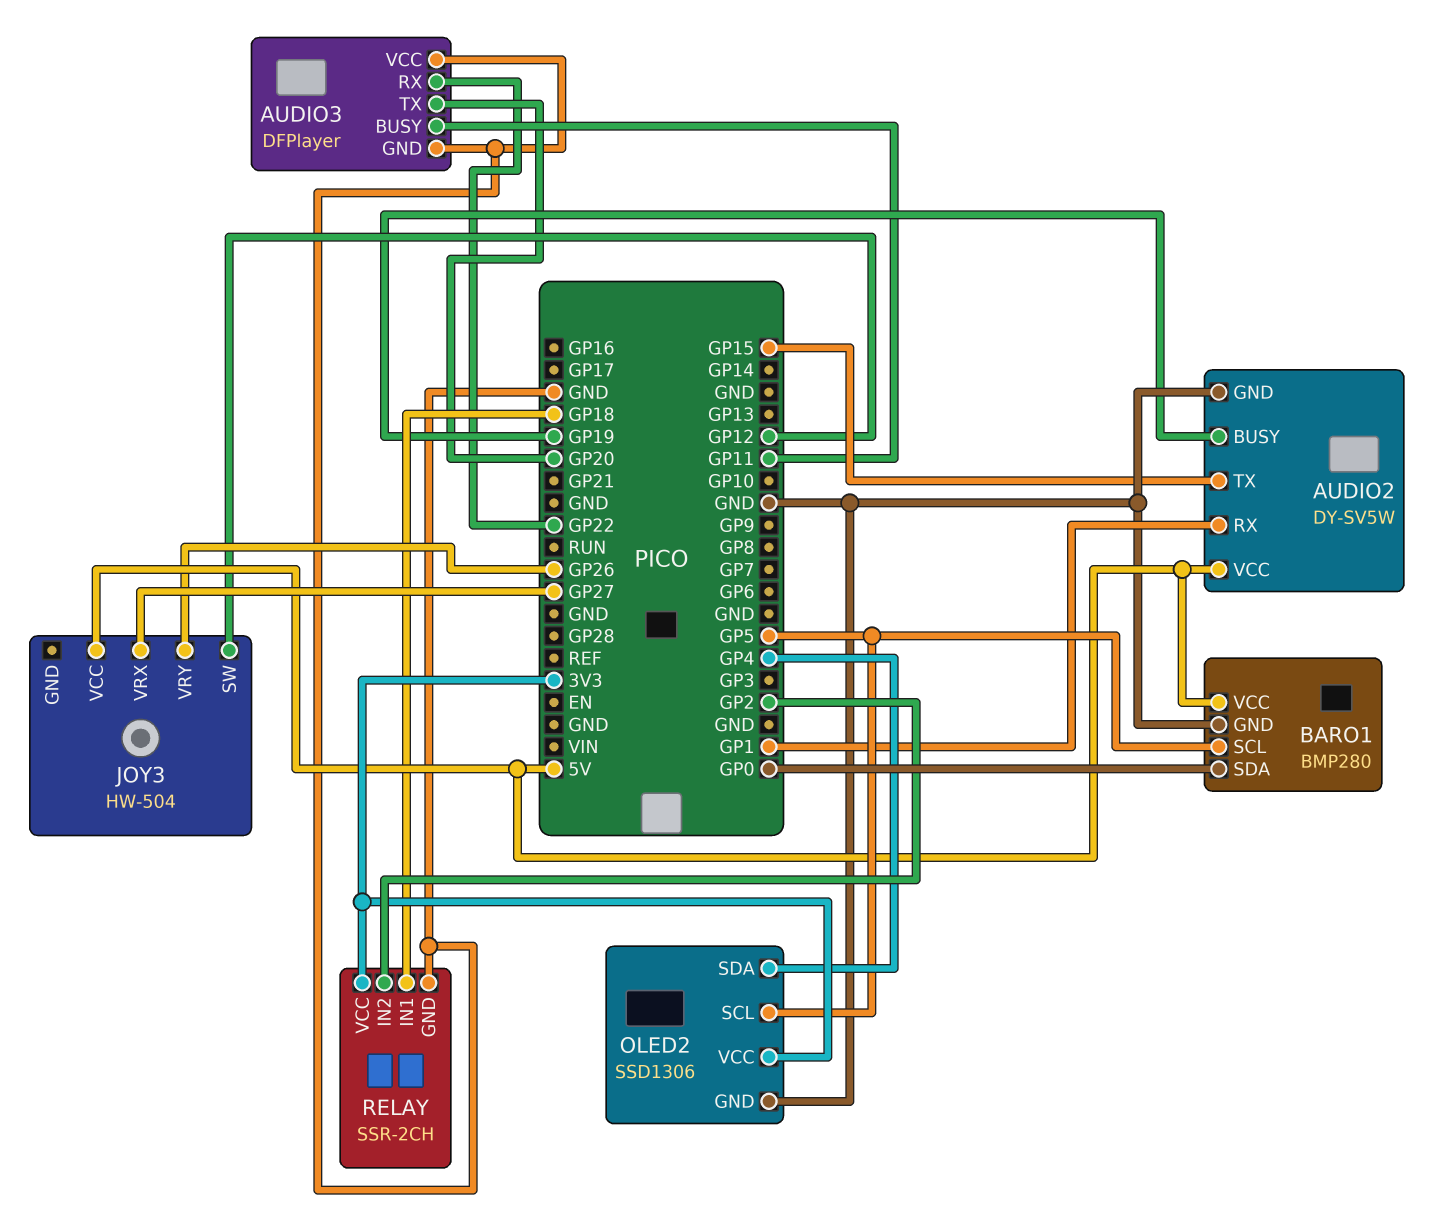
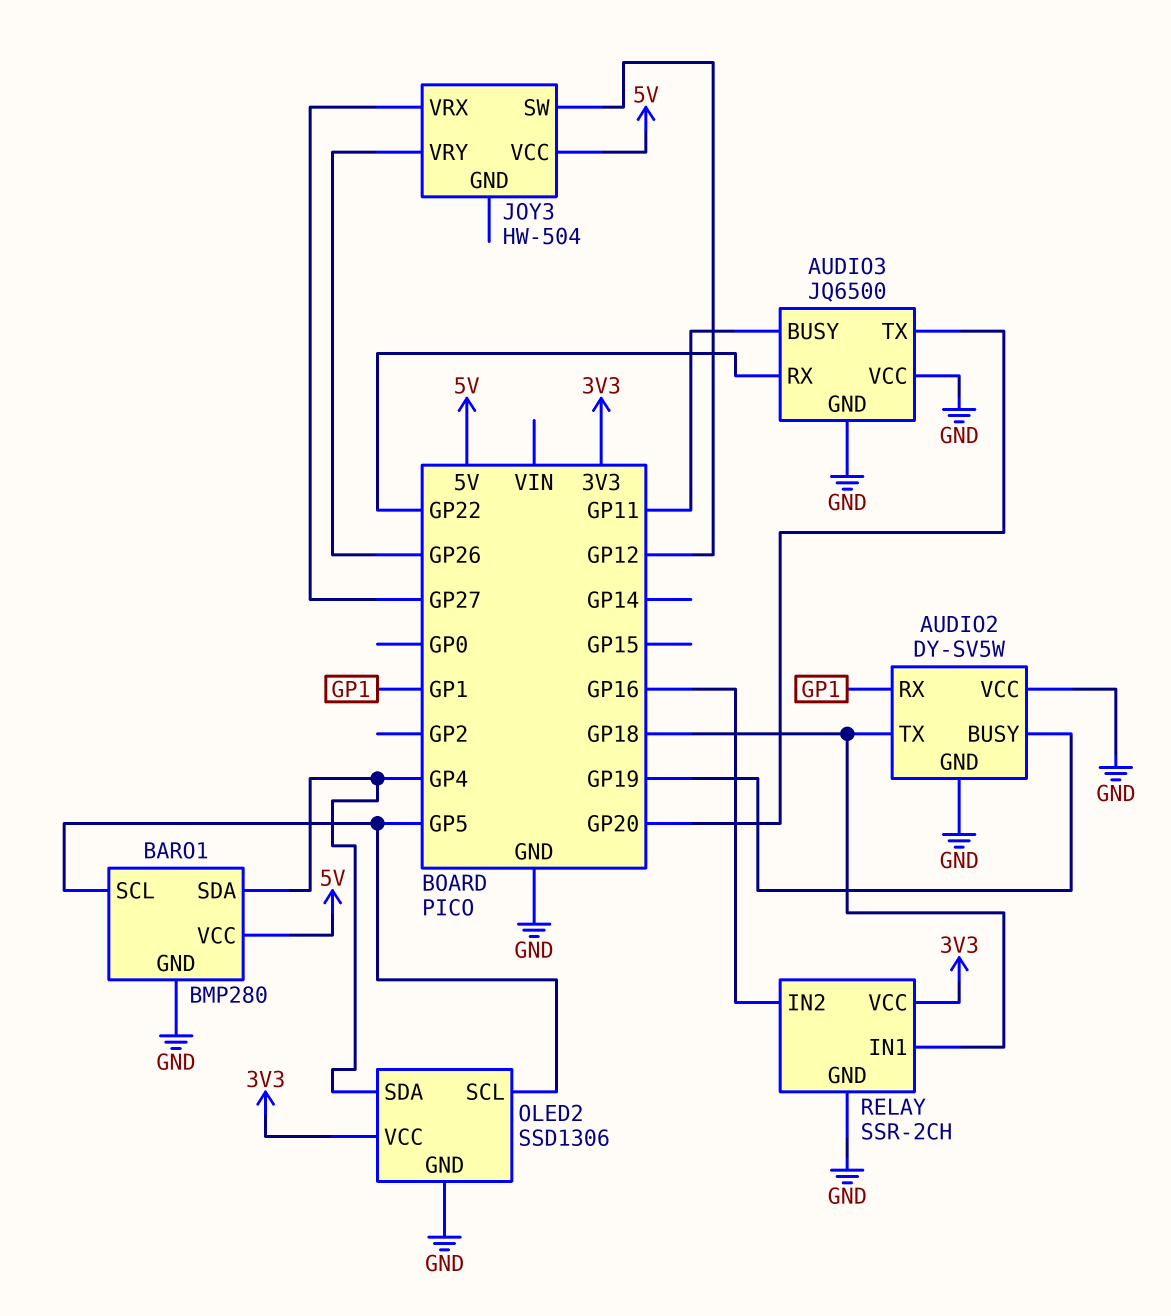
AUDIO2 pin TX: GP15 -> GP18
AUDIO2 pin VCC: 5V -> GND
AUDIO3: DFPlayer -> JQ6500
BARO1 pin SDA: GP0 -> GP4
RELAY pin IN2: GP2 -> GP16

